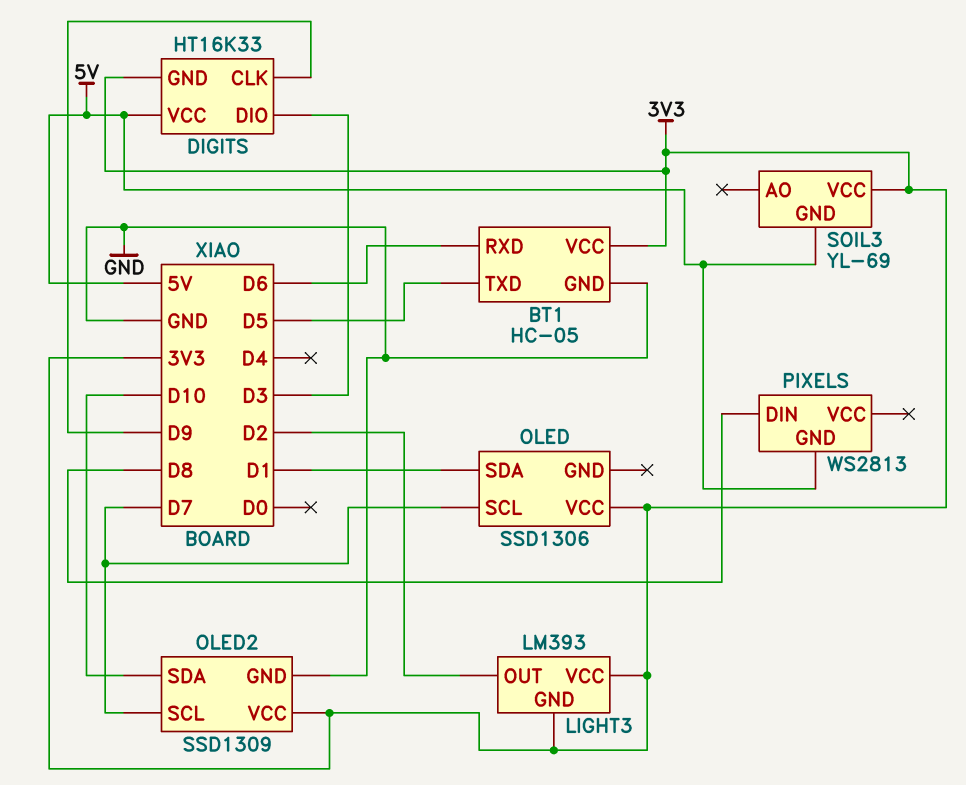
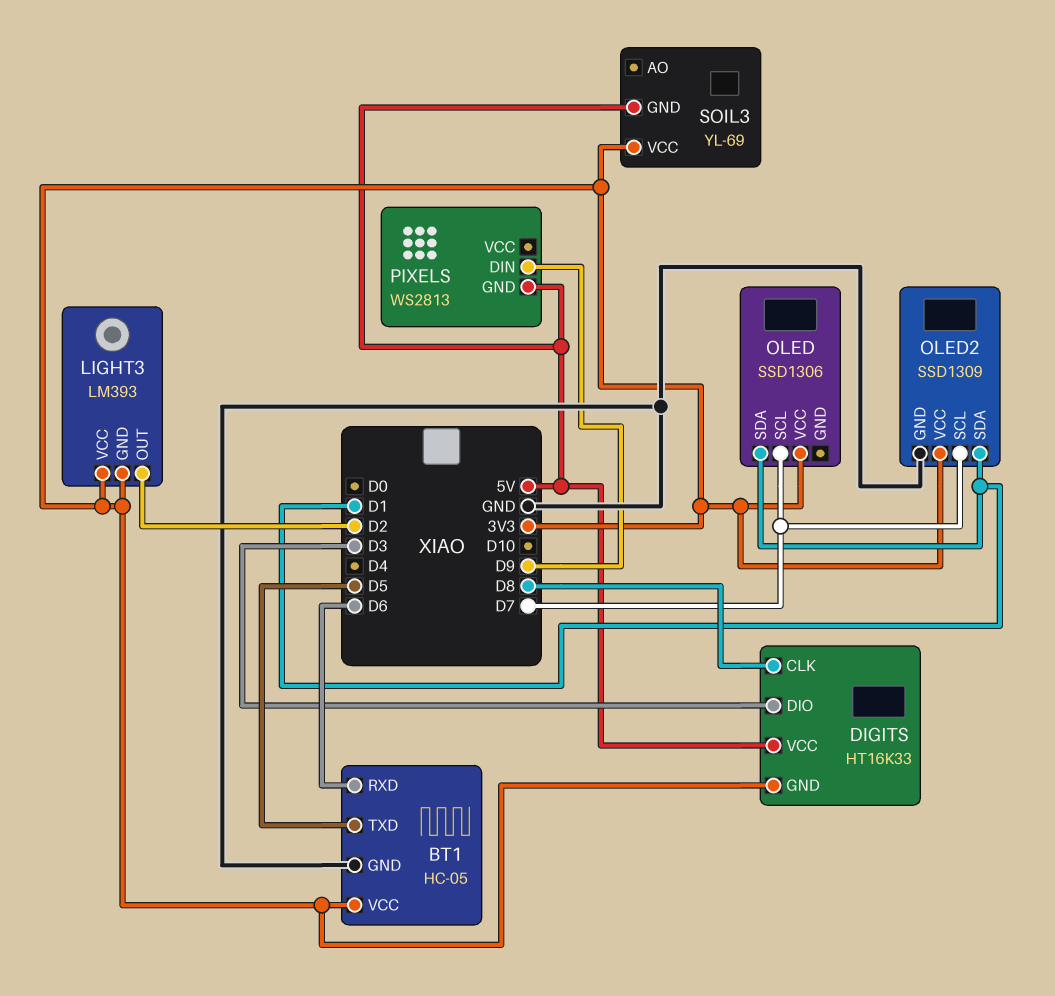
DIGITS pin CLK: D9 -> D8
OLED2 pin SDA: D10 -> D1
PIXELS pin DIN: D8 -> D9

